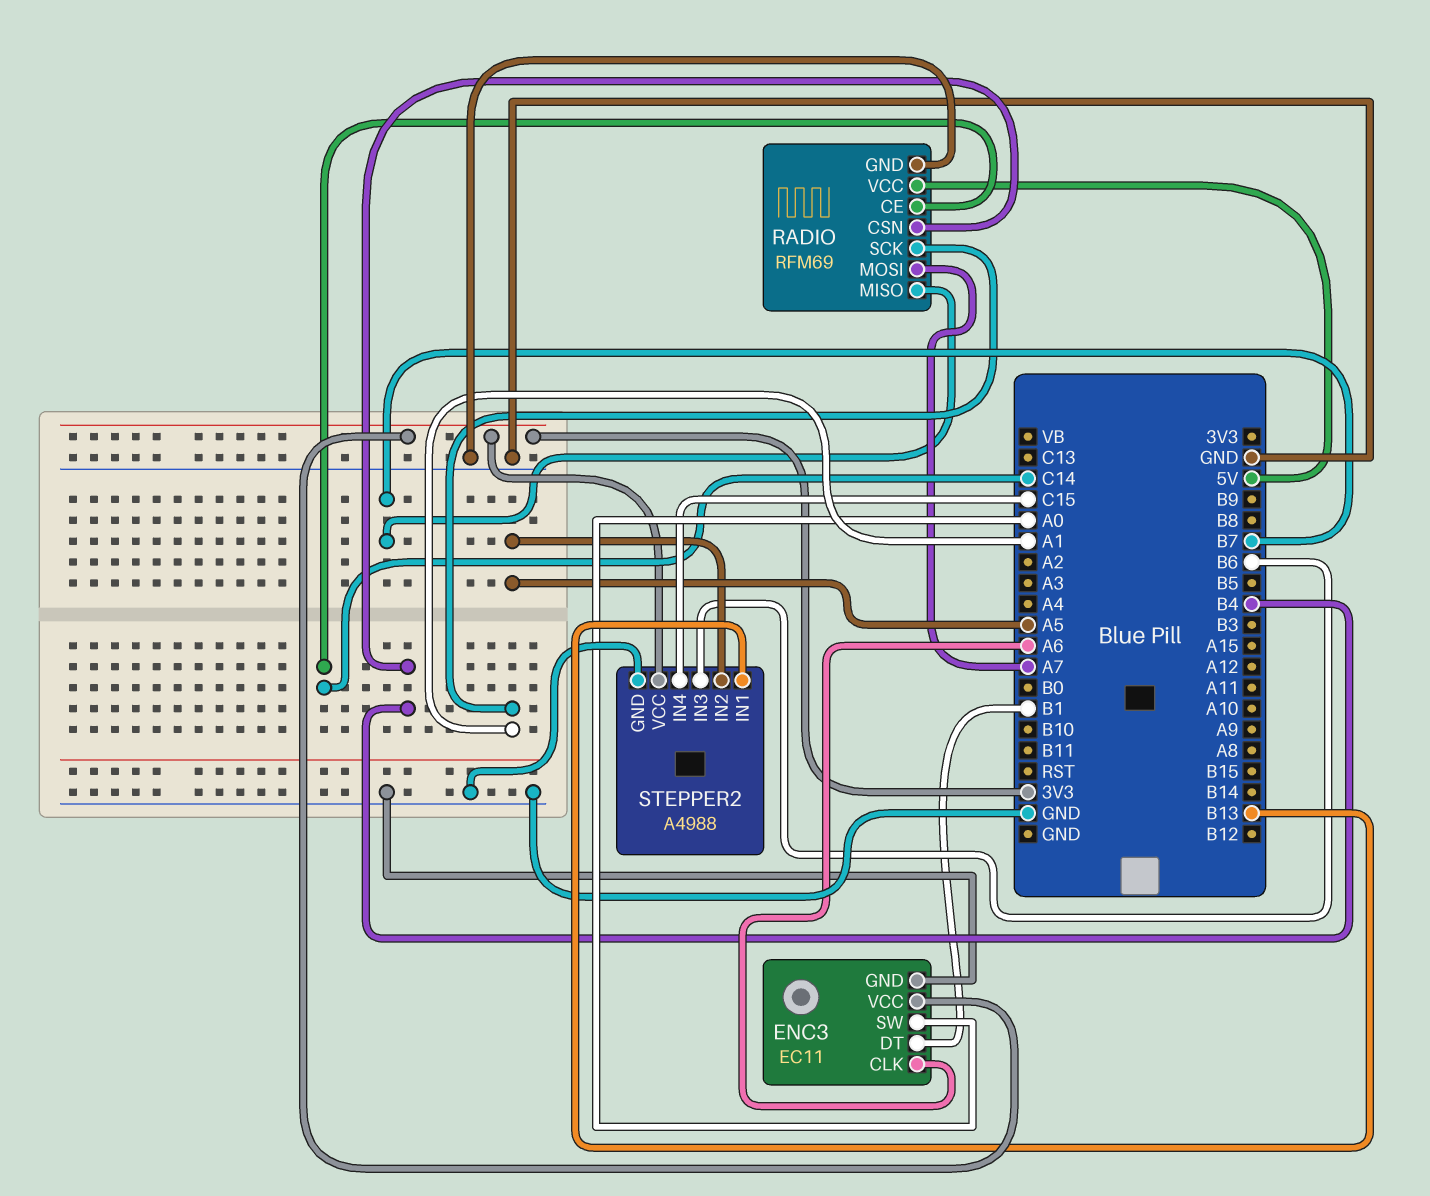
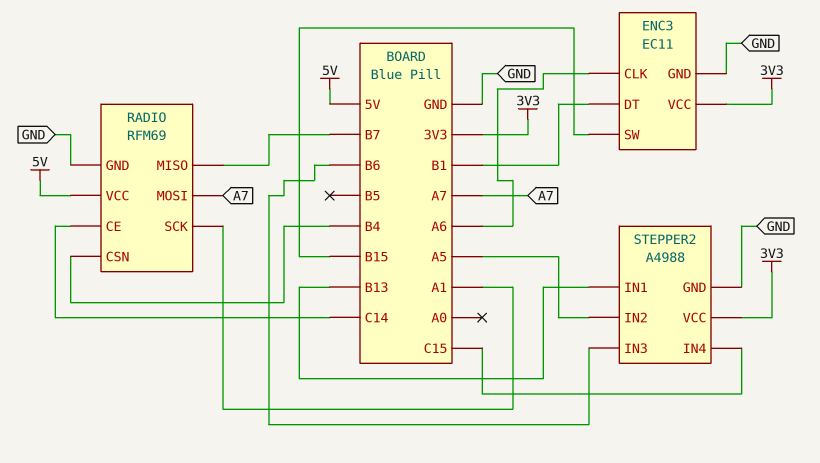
ENC3 pin SW: A0 -> B15

